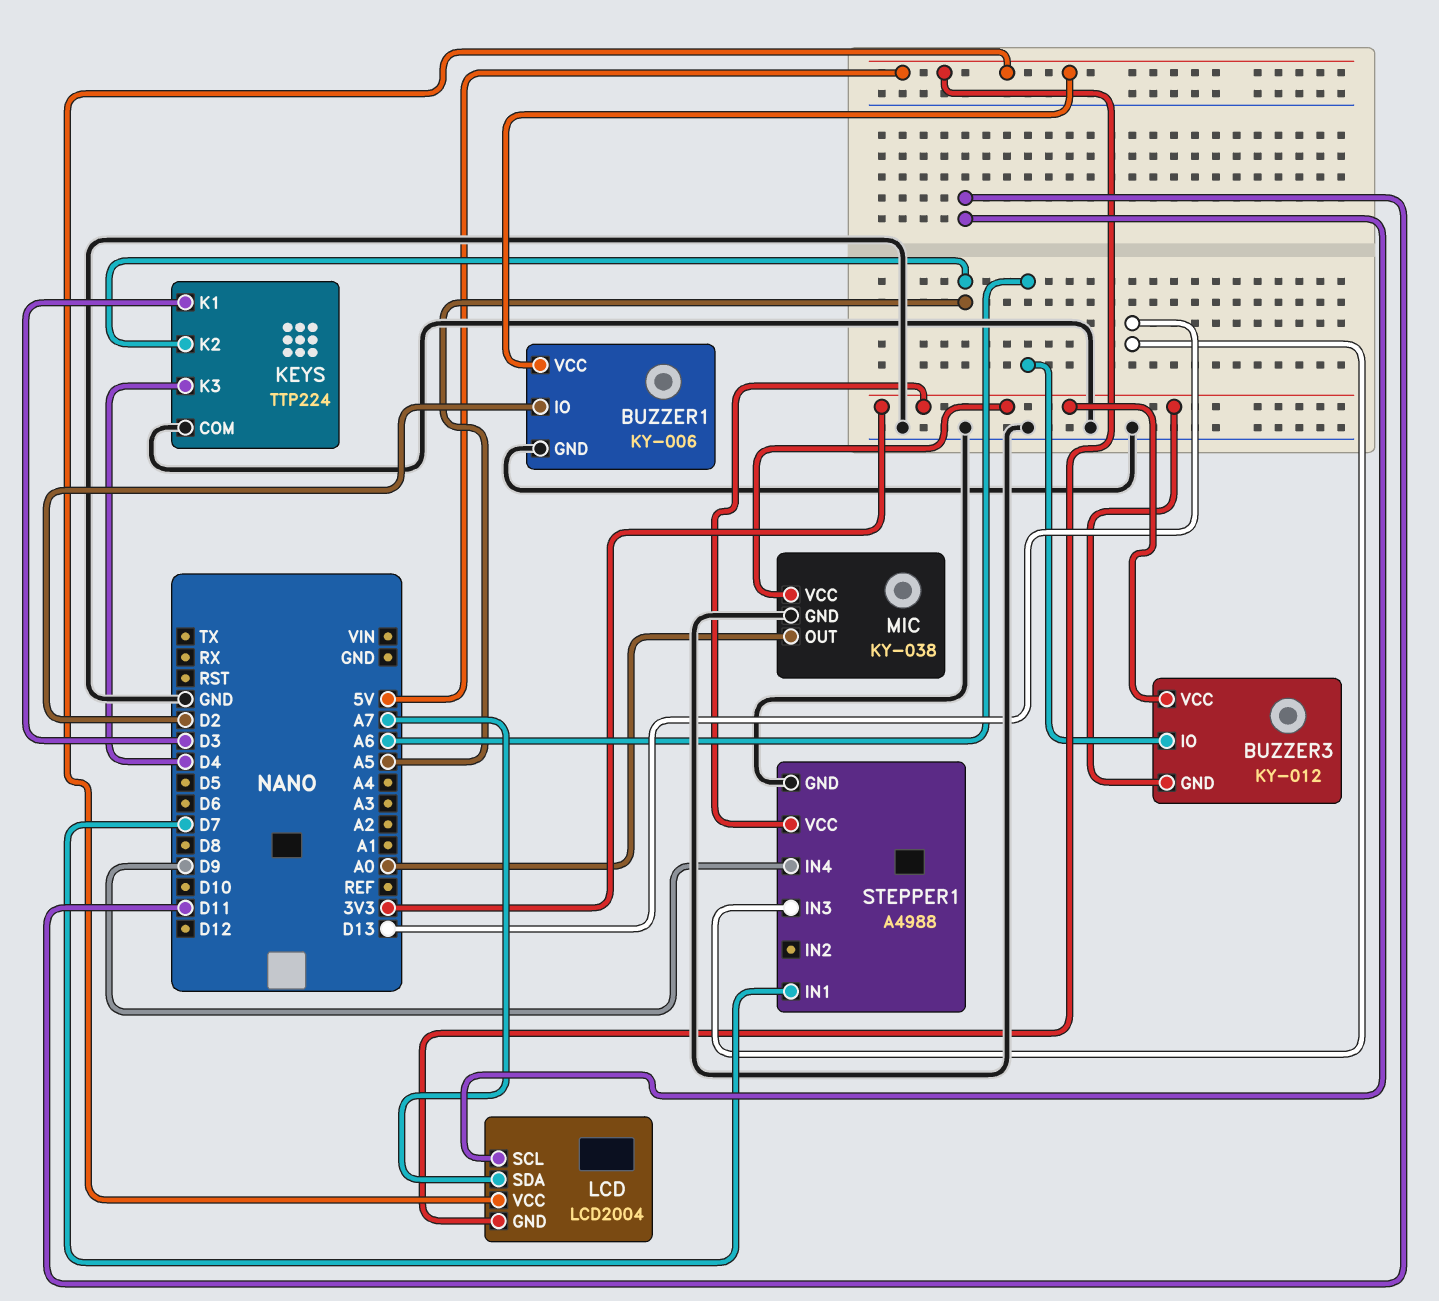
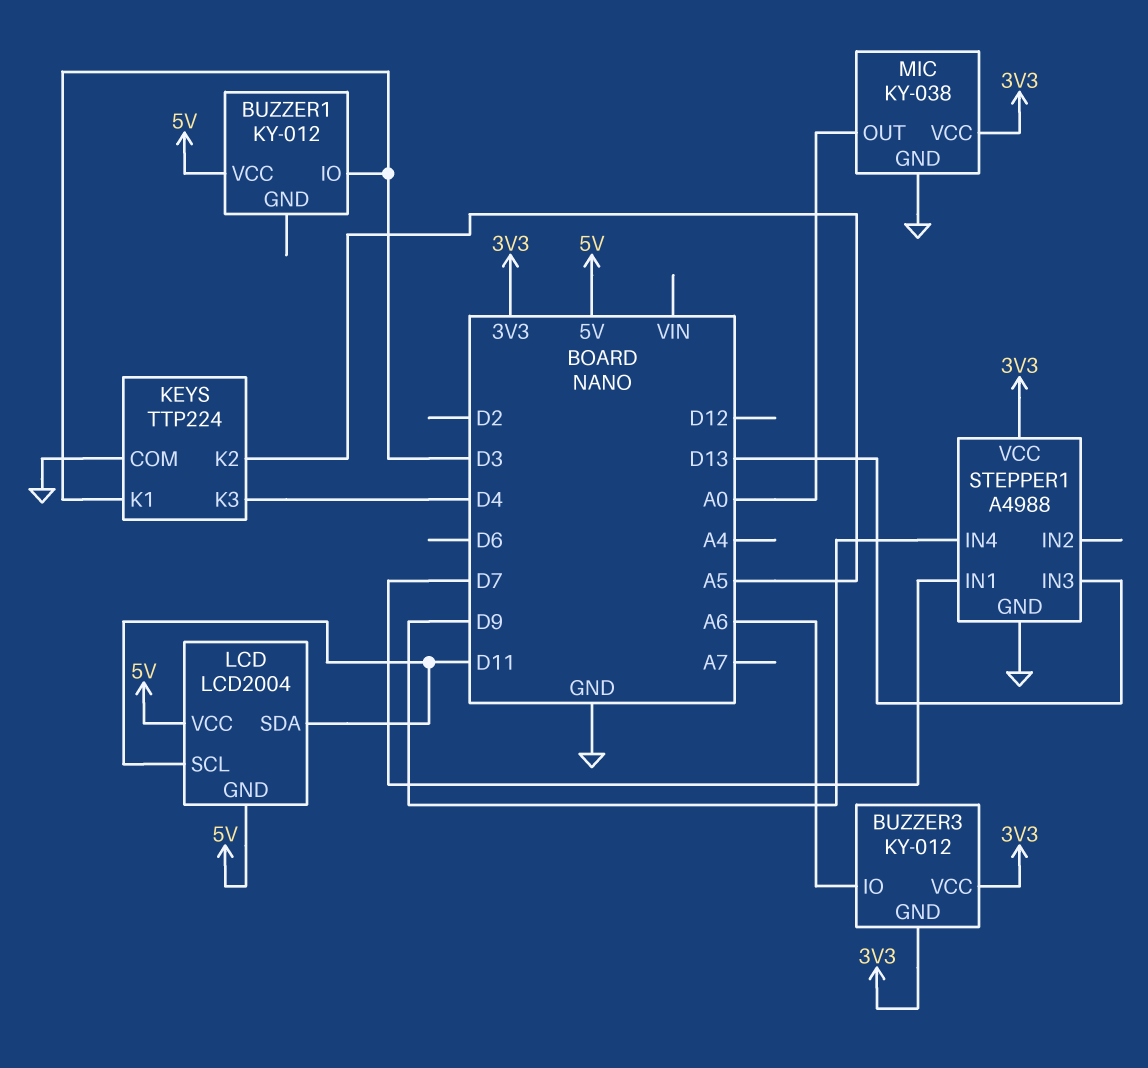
BUZZER1: KY-006 -> KY-012
BUZZER1 pin GND: GND -> none
BUZZER1 pin IO: D2 -> D3
LCD pin SDA: A7 -> D11

